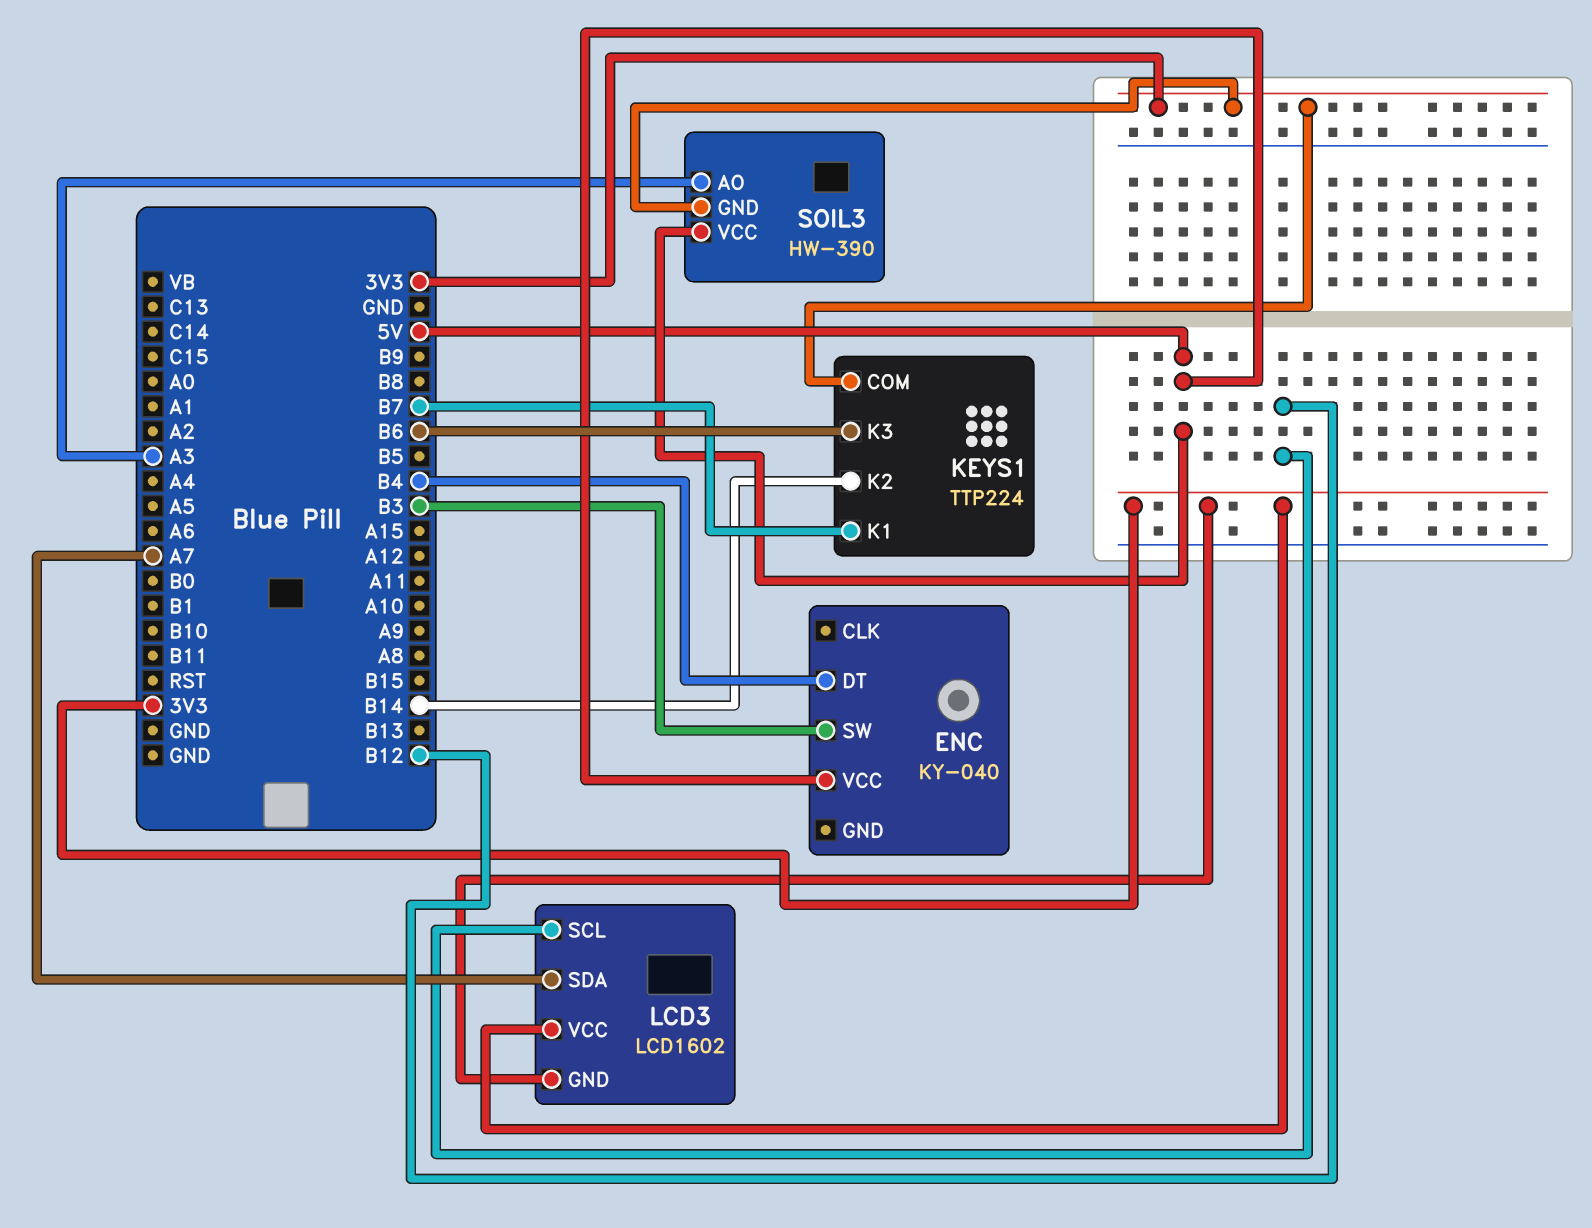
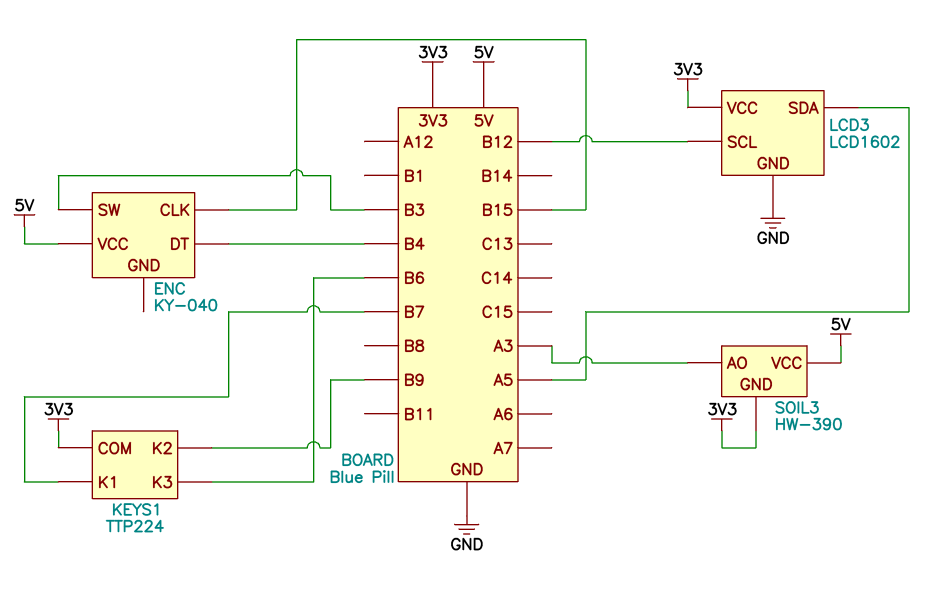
ENC pin CLK: none -> B15
KEYS1 pin K2: B14 -> B9
LCD3 pin GND: 3V3 -> GND
LCD3 pin SDA: A7 -> A5

